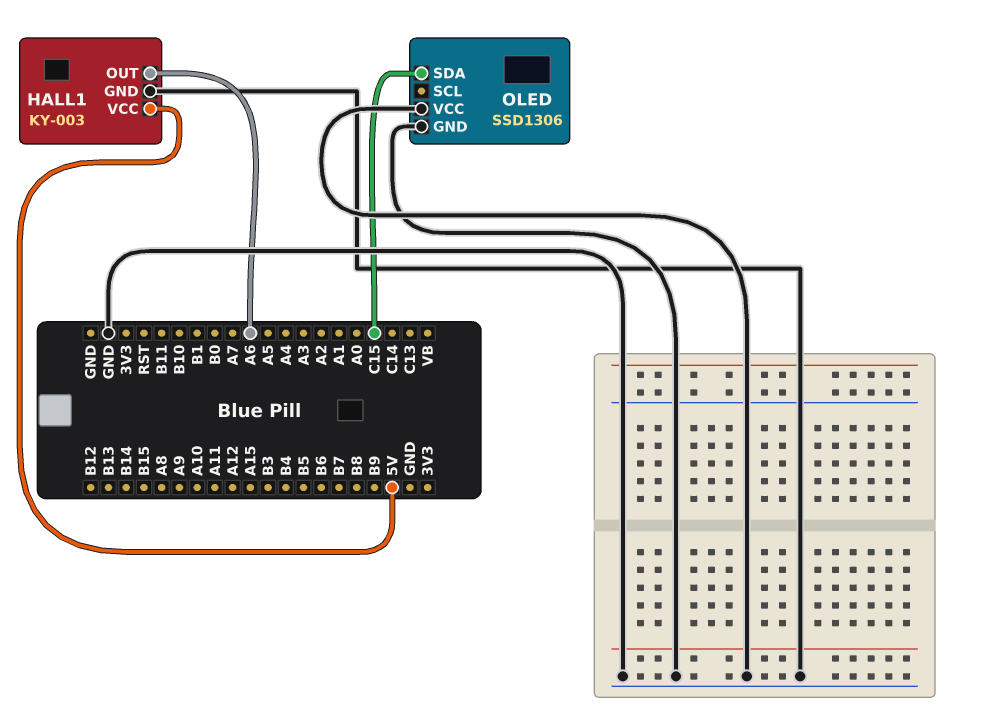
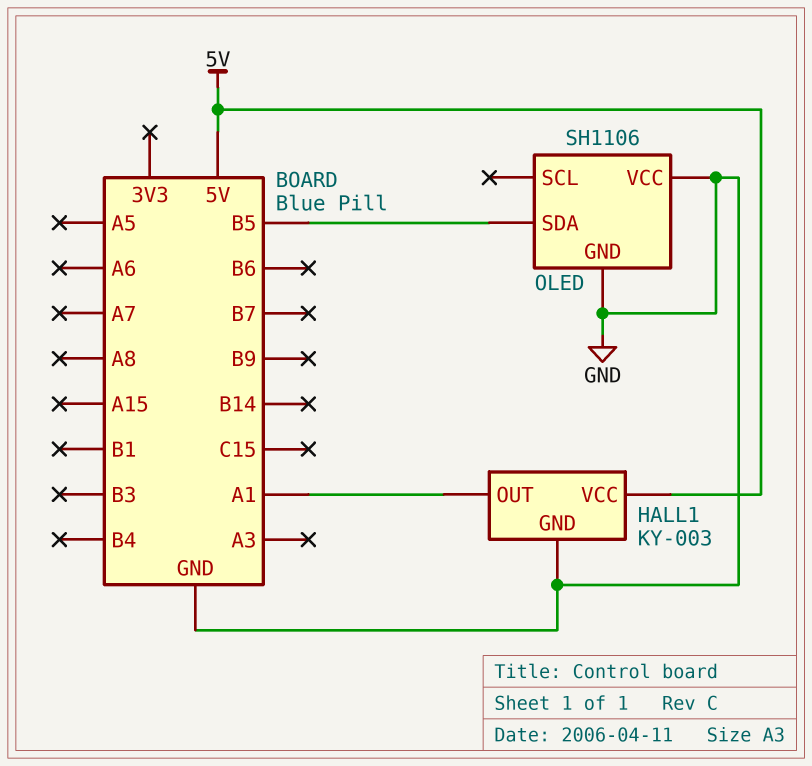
HALL1 pin OUT: A6 -> A1
OLED: SSD1306 -> SH1106
OLED pin SDA: C15 -> B5

